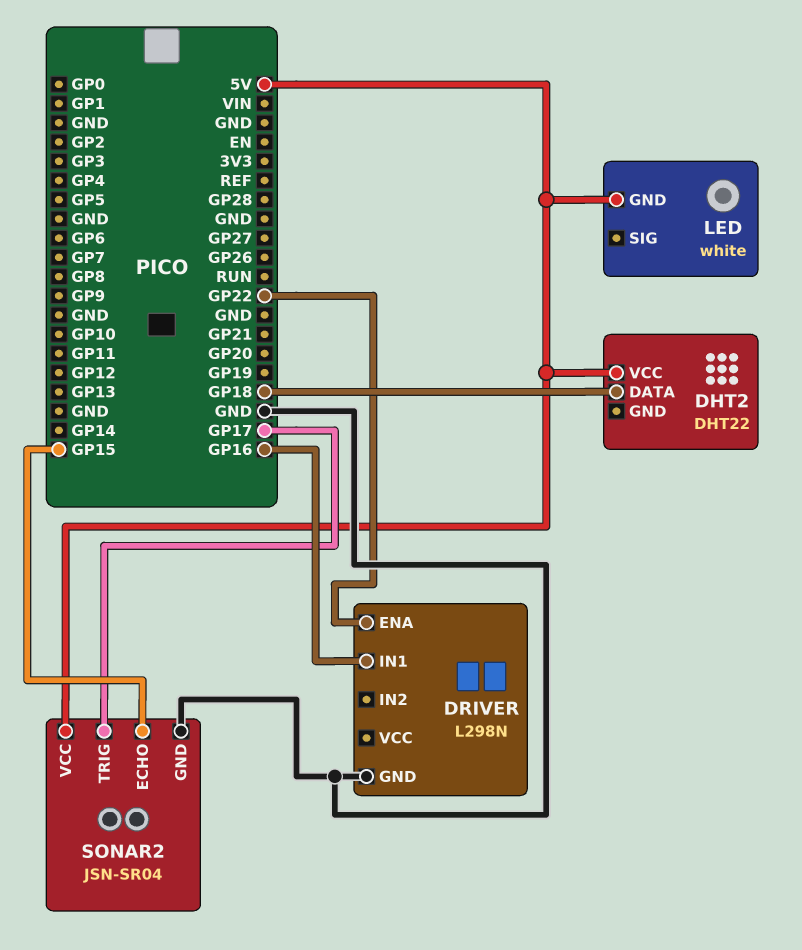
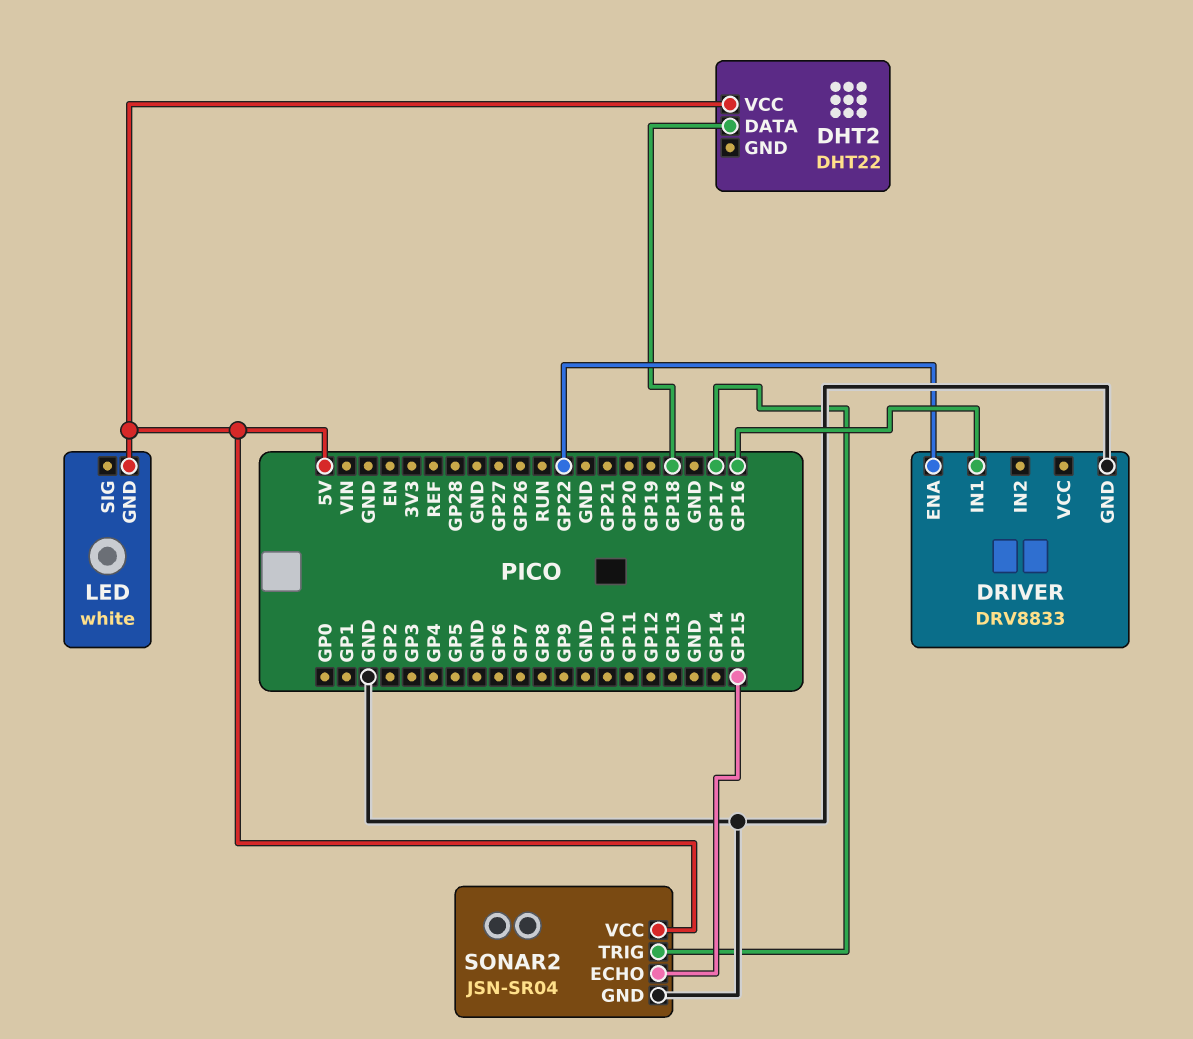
DRIVER: L298N -> DRV8833

